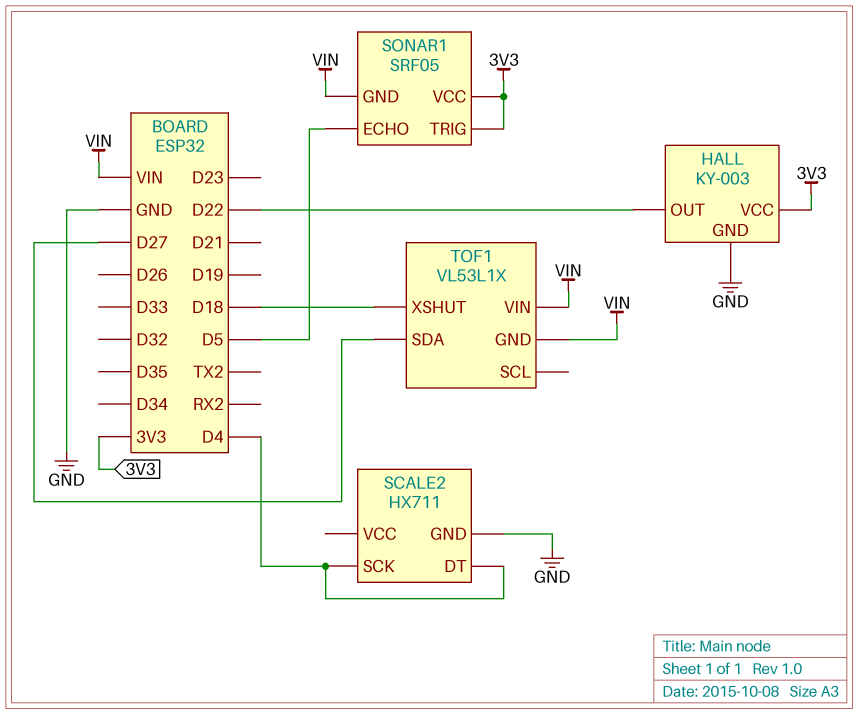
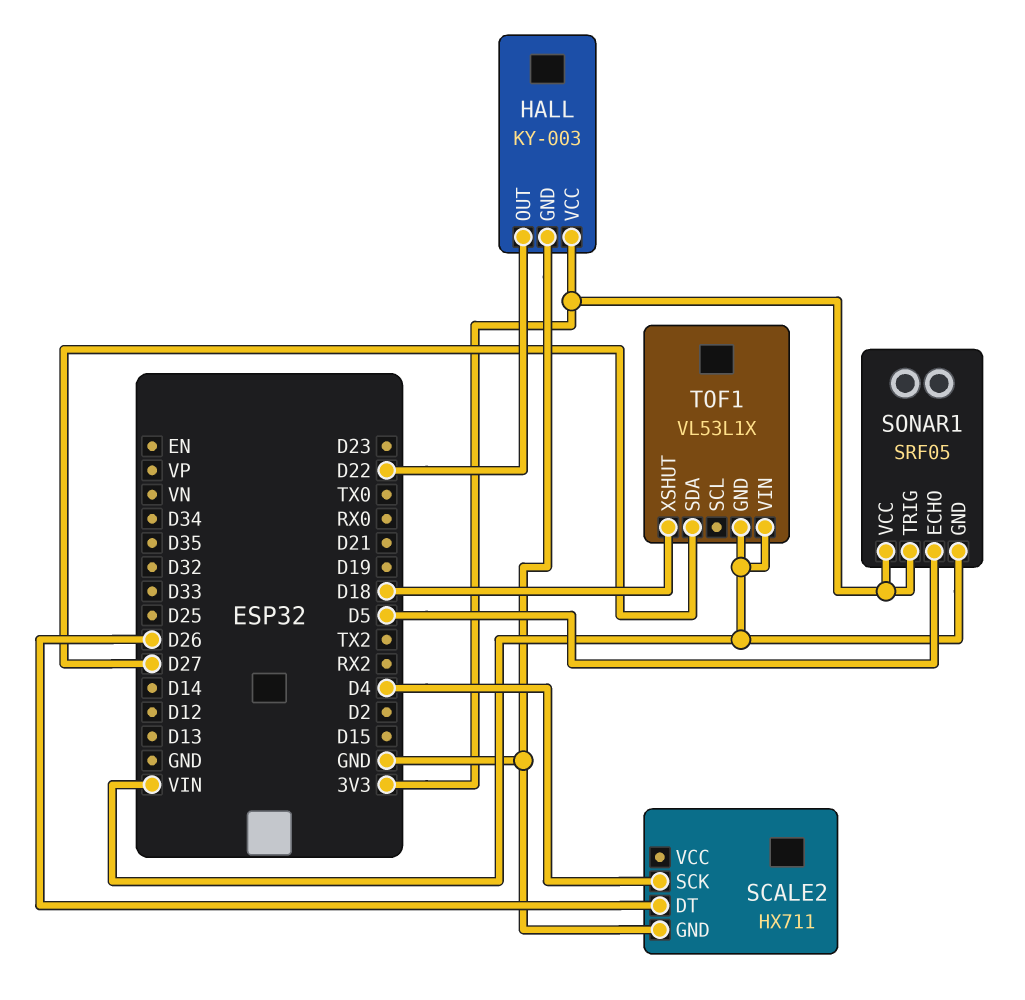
SCALE2 pin DT: D4 -> D26

